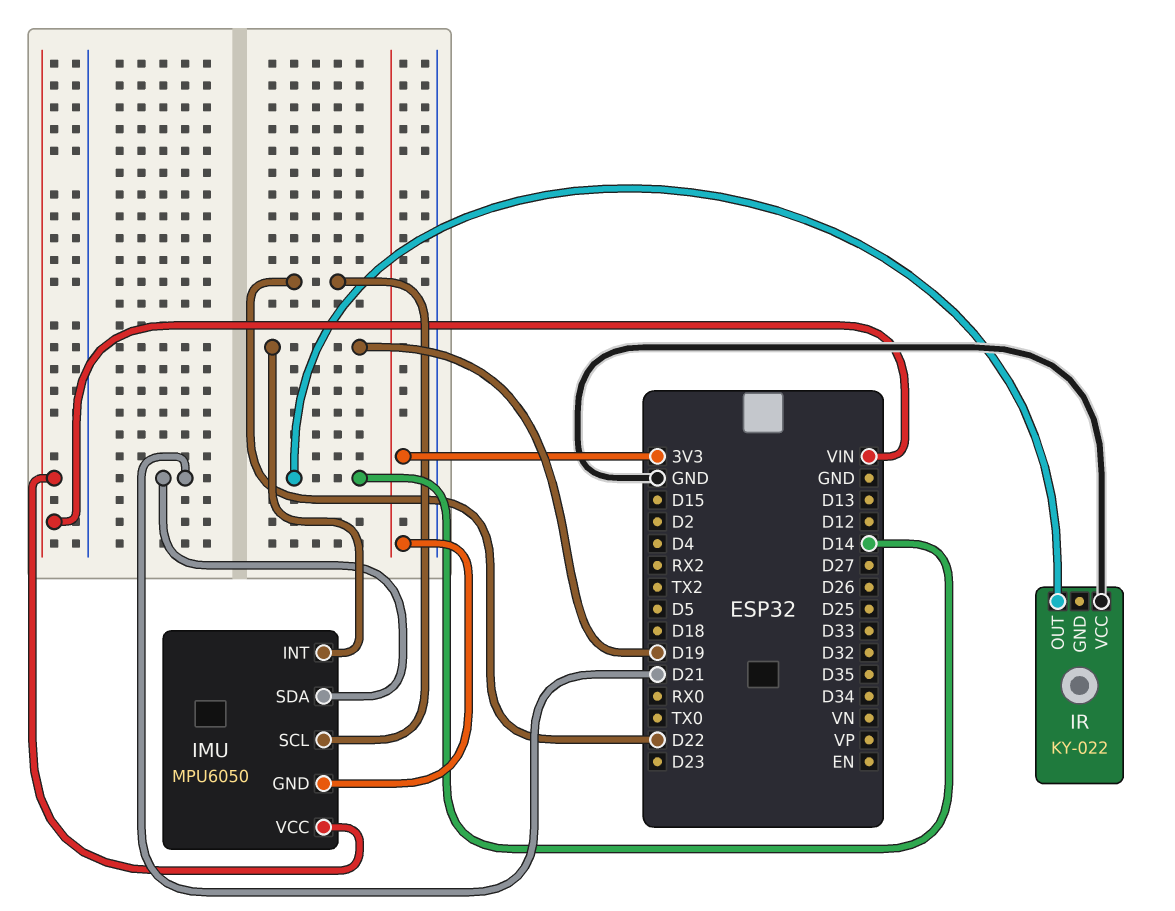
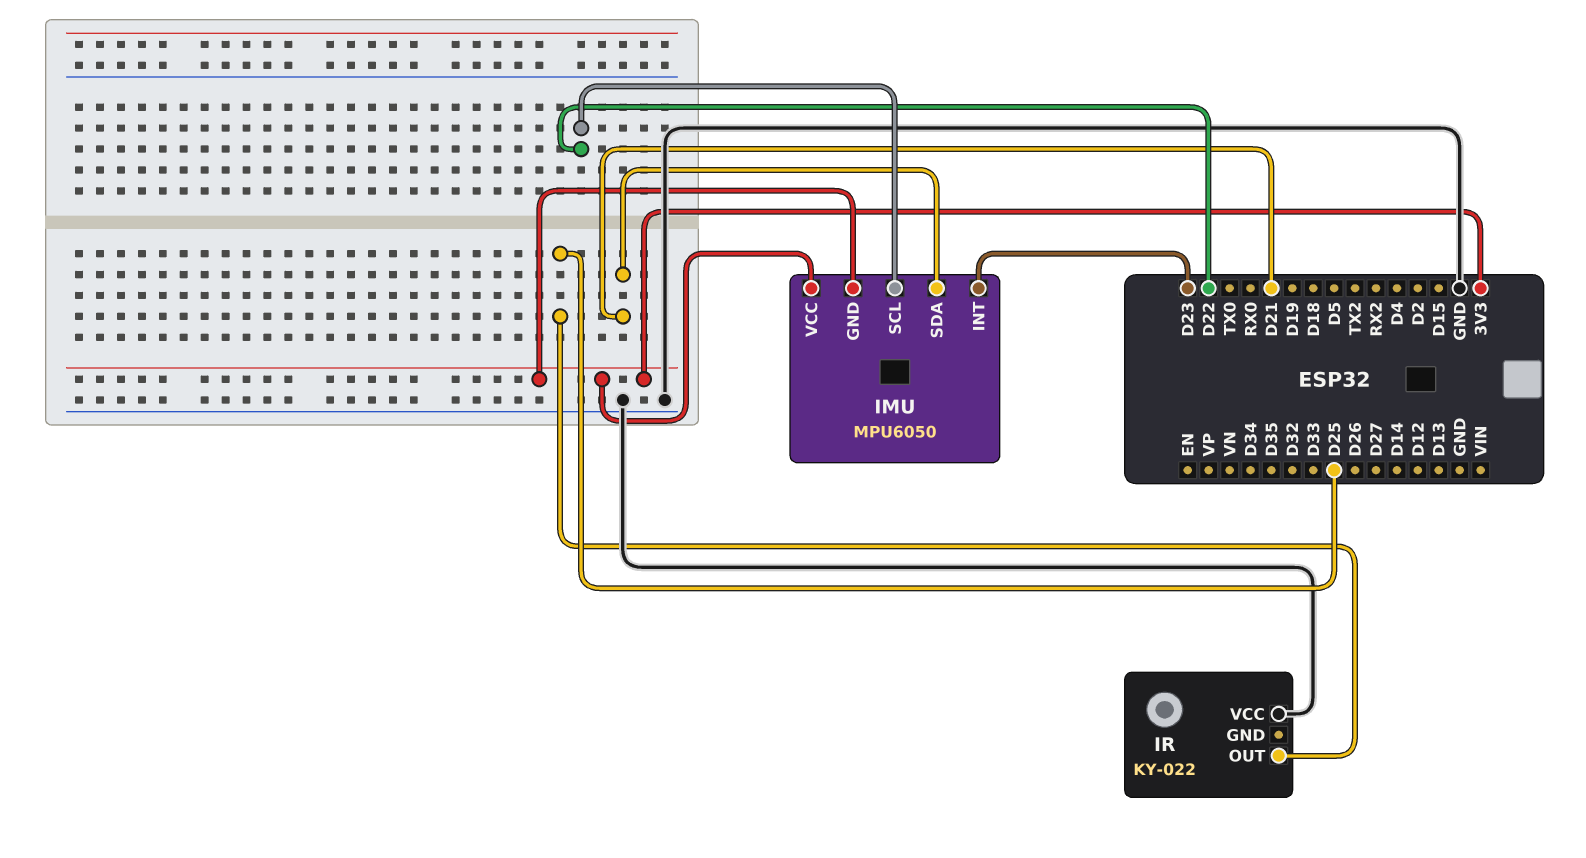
IMU pin INT: D19 -> D23
IMU pin VCC: VIN -> 3V3
IR pin OUT: D14 -> D25

